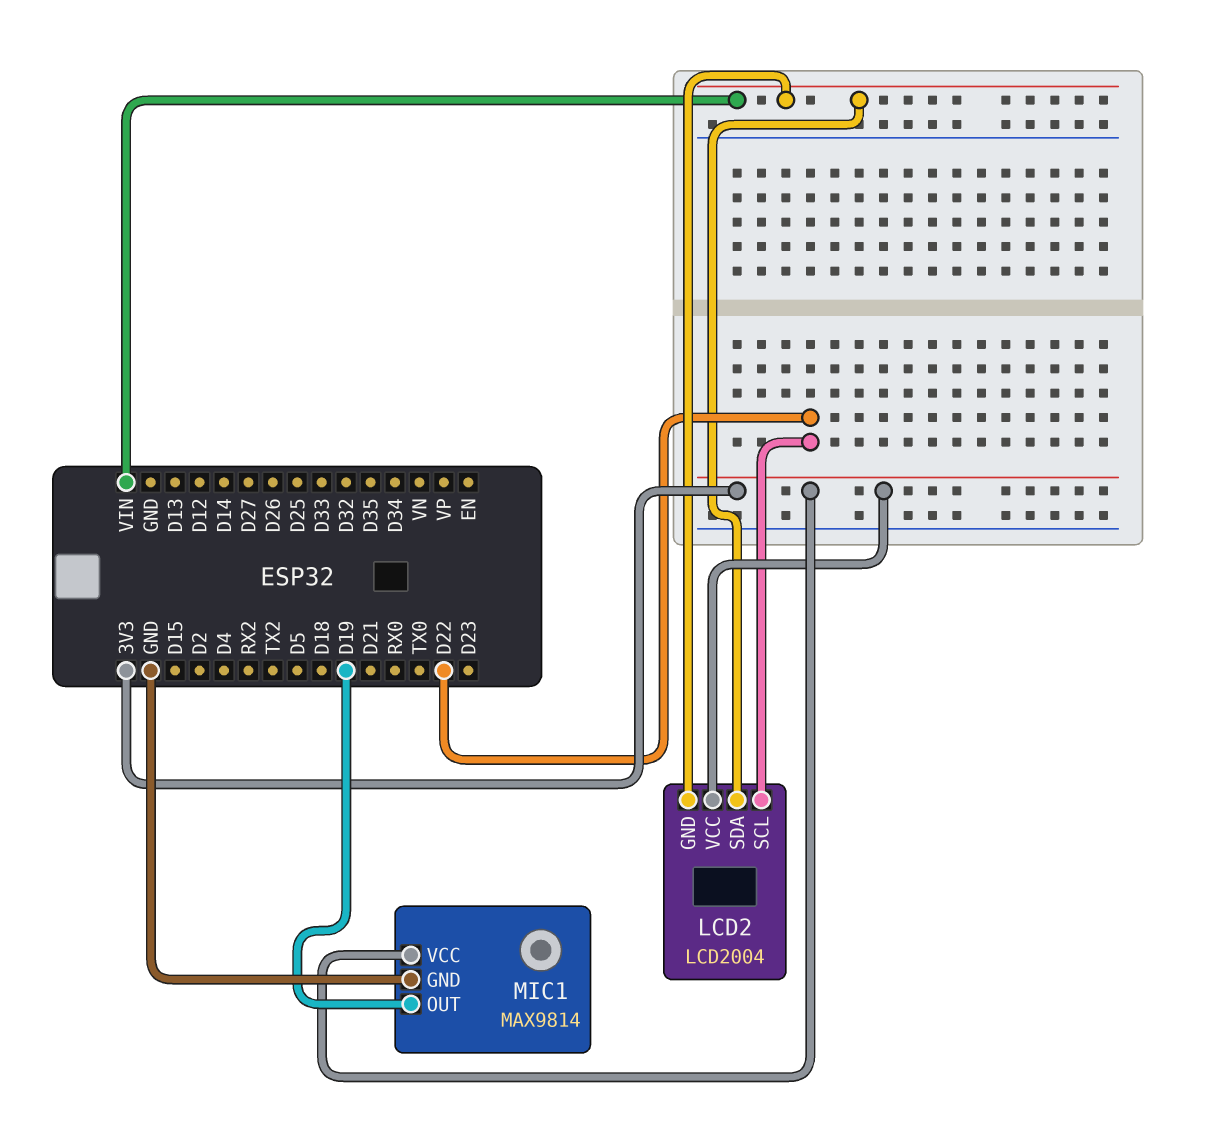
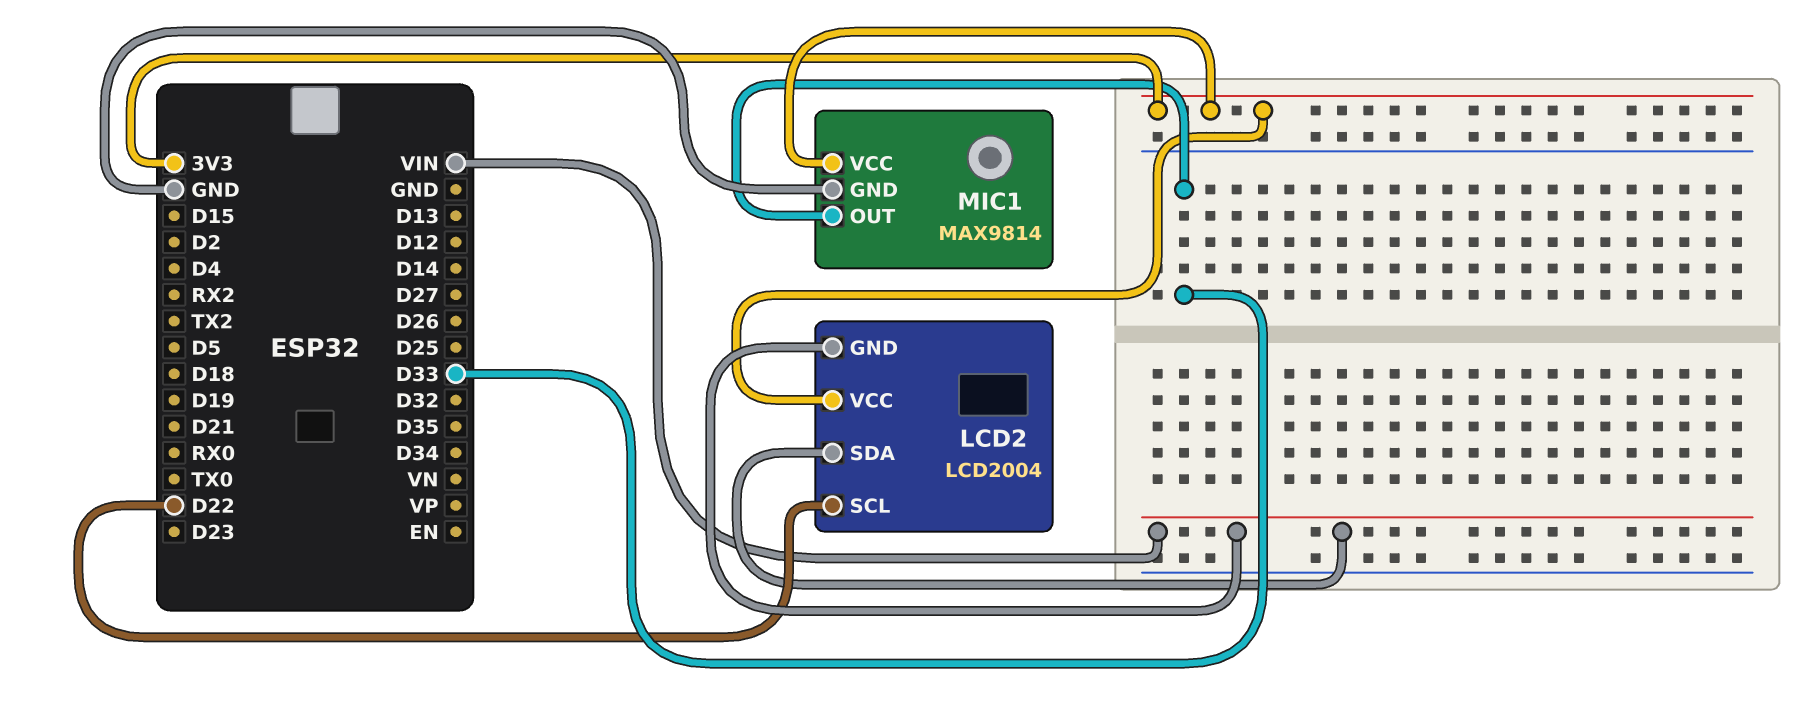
MIC1 pin OUT: D19 -> D33

